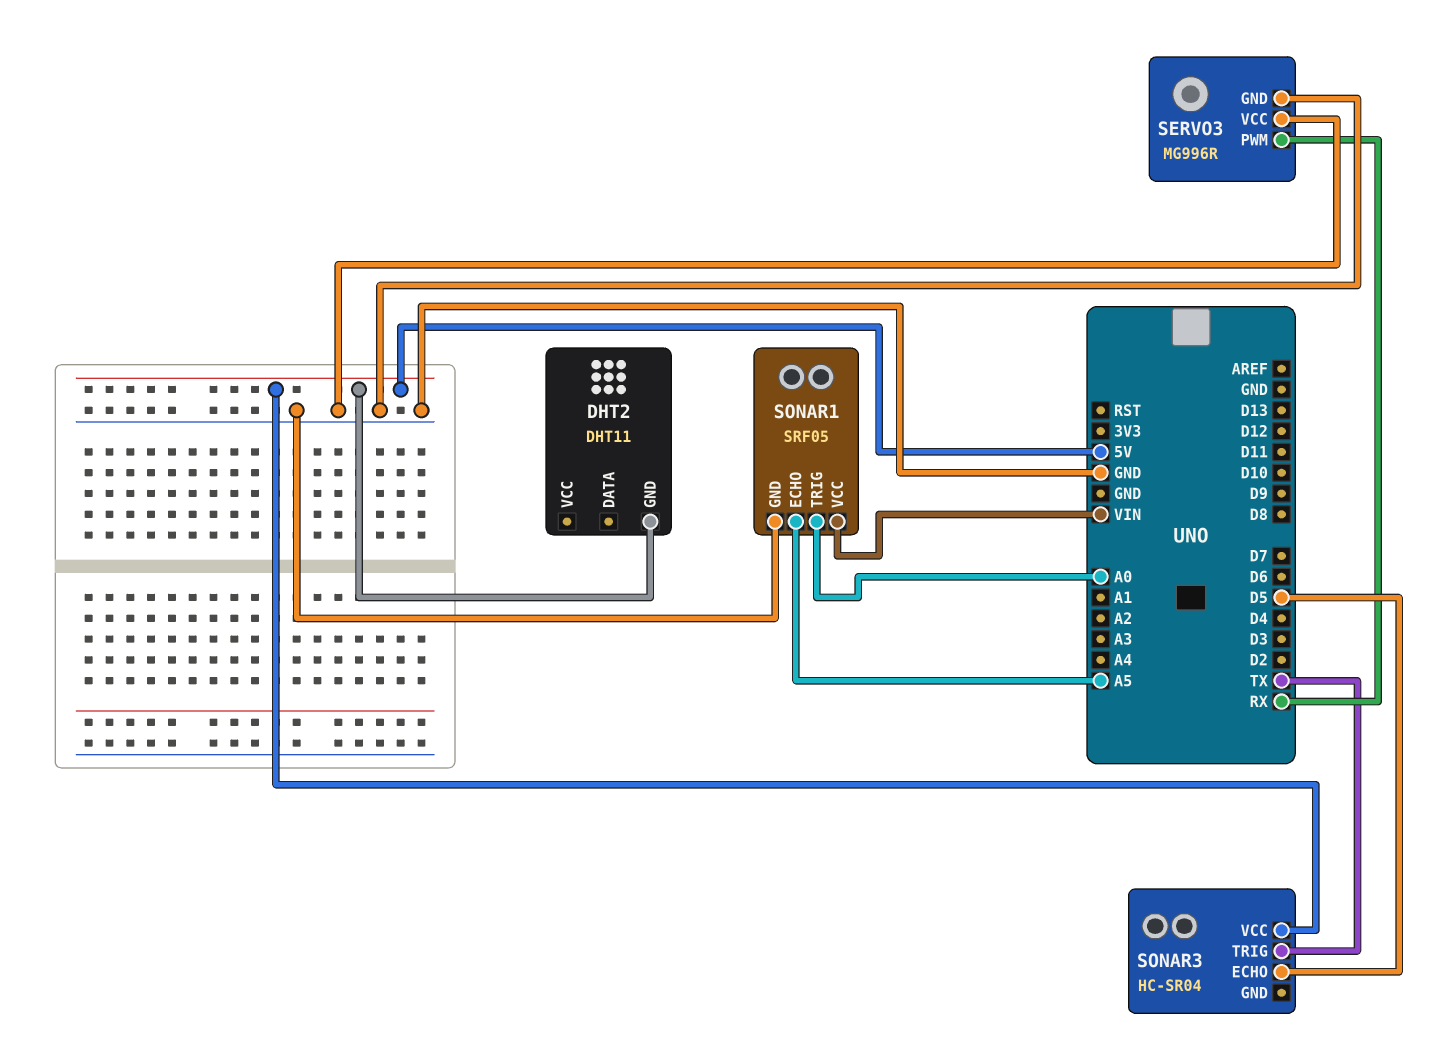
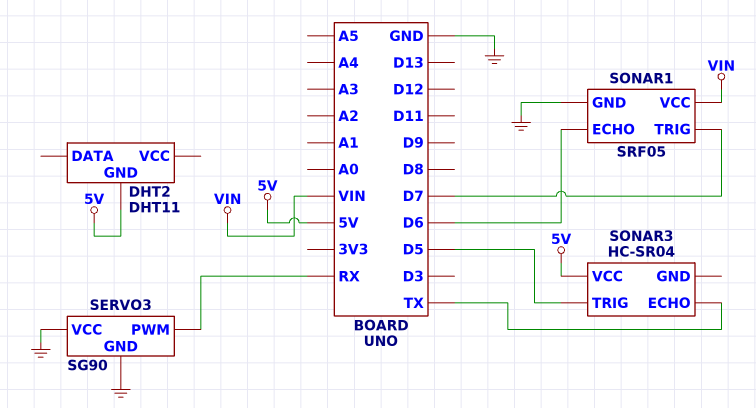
SERVO3: MG996R -> SG90
SONAR1 pin ECHO: A5 -> D6
SONAR1 pin TRIG: A0 -> D7
SONAR3 pin ECHO: D5 -> TX
SONAR3 pin TRIG: TX -> D5

